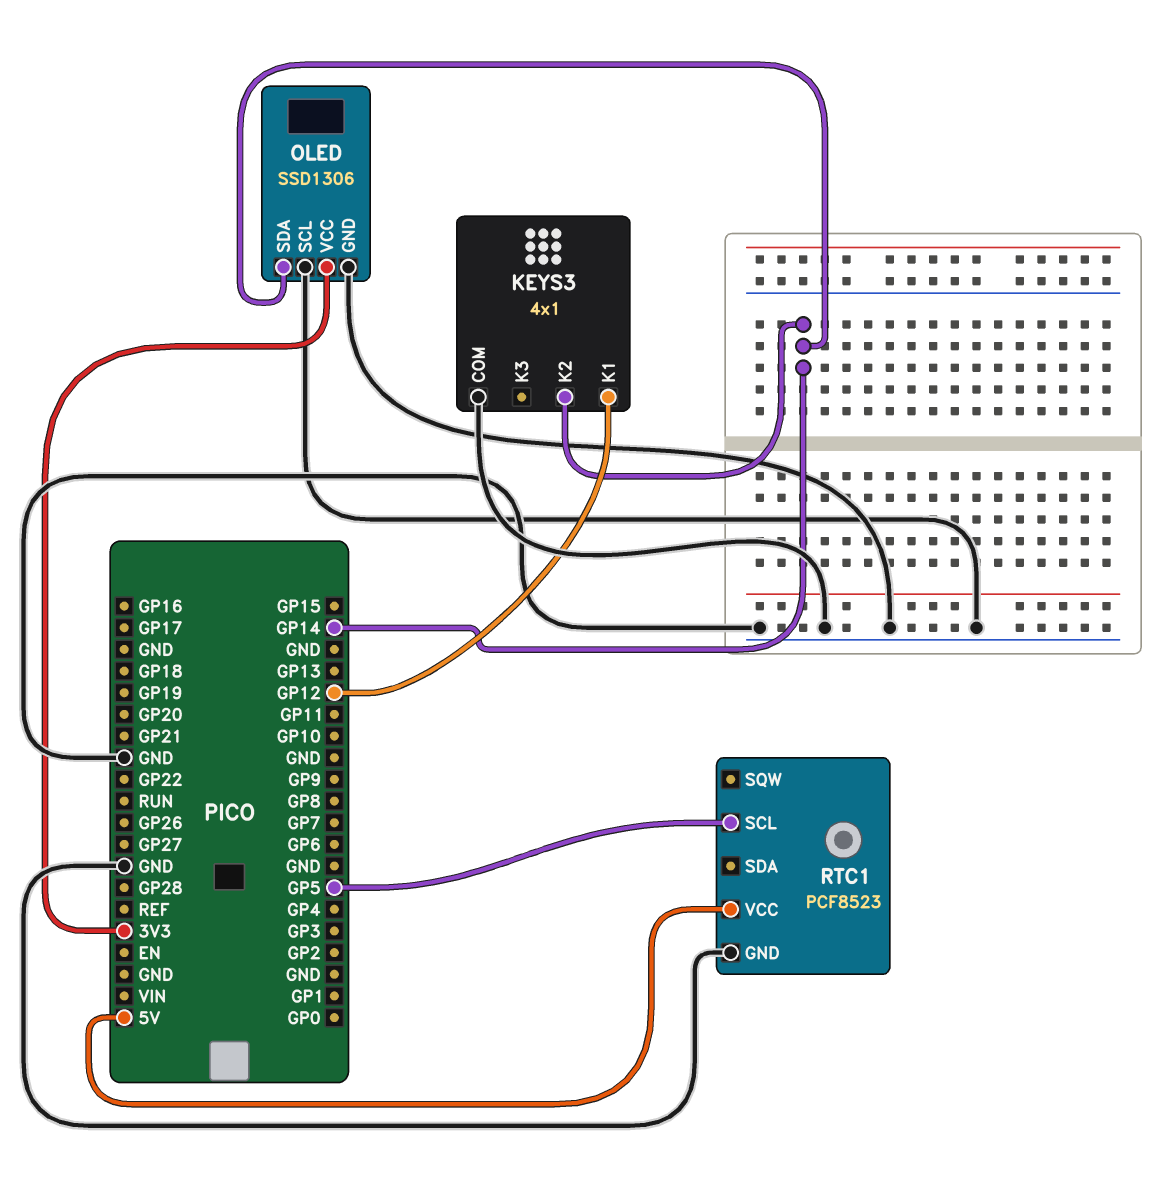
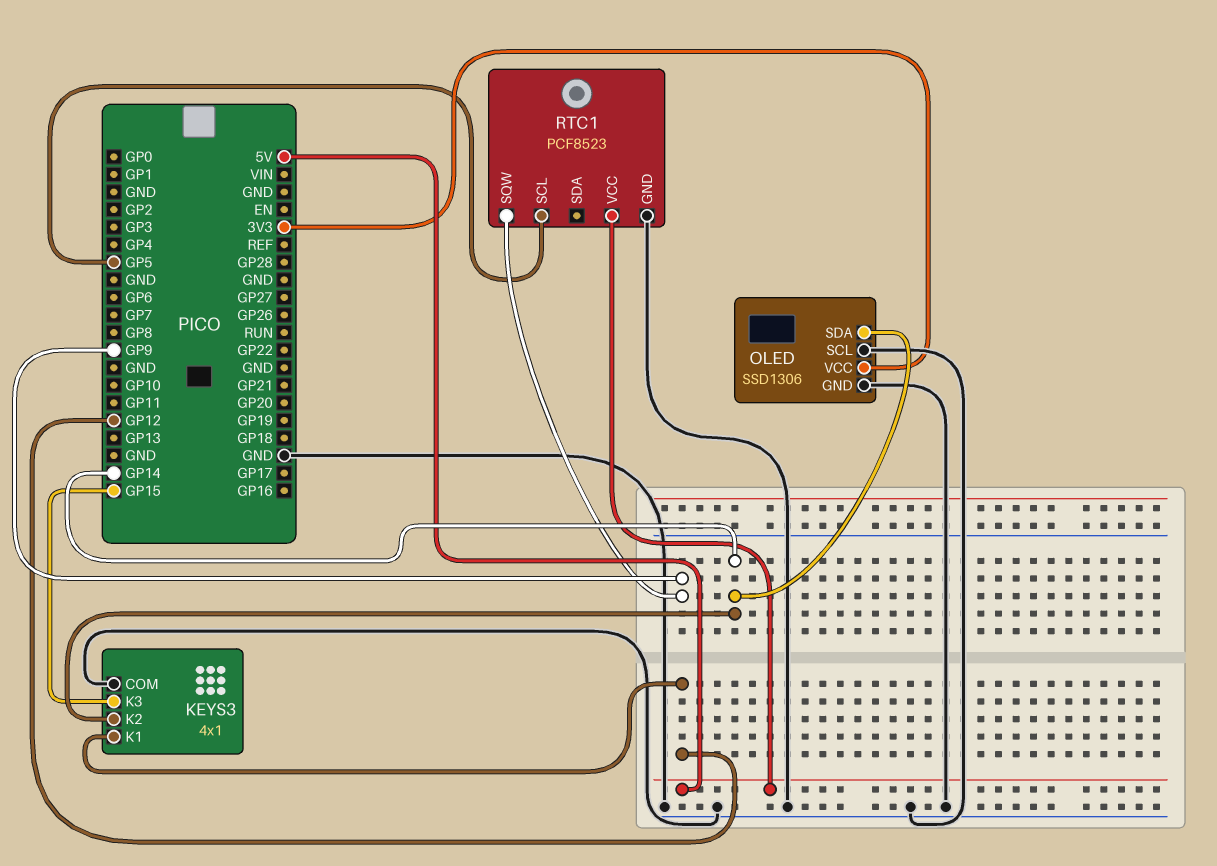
KEYS3 pin K3: none -> GP15
RTC1 pin SQW: none -> GP9

